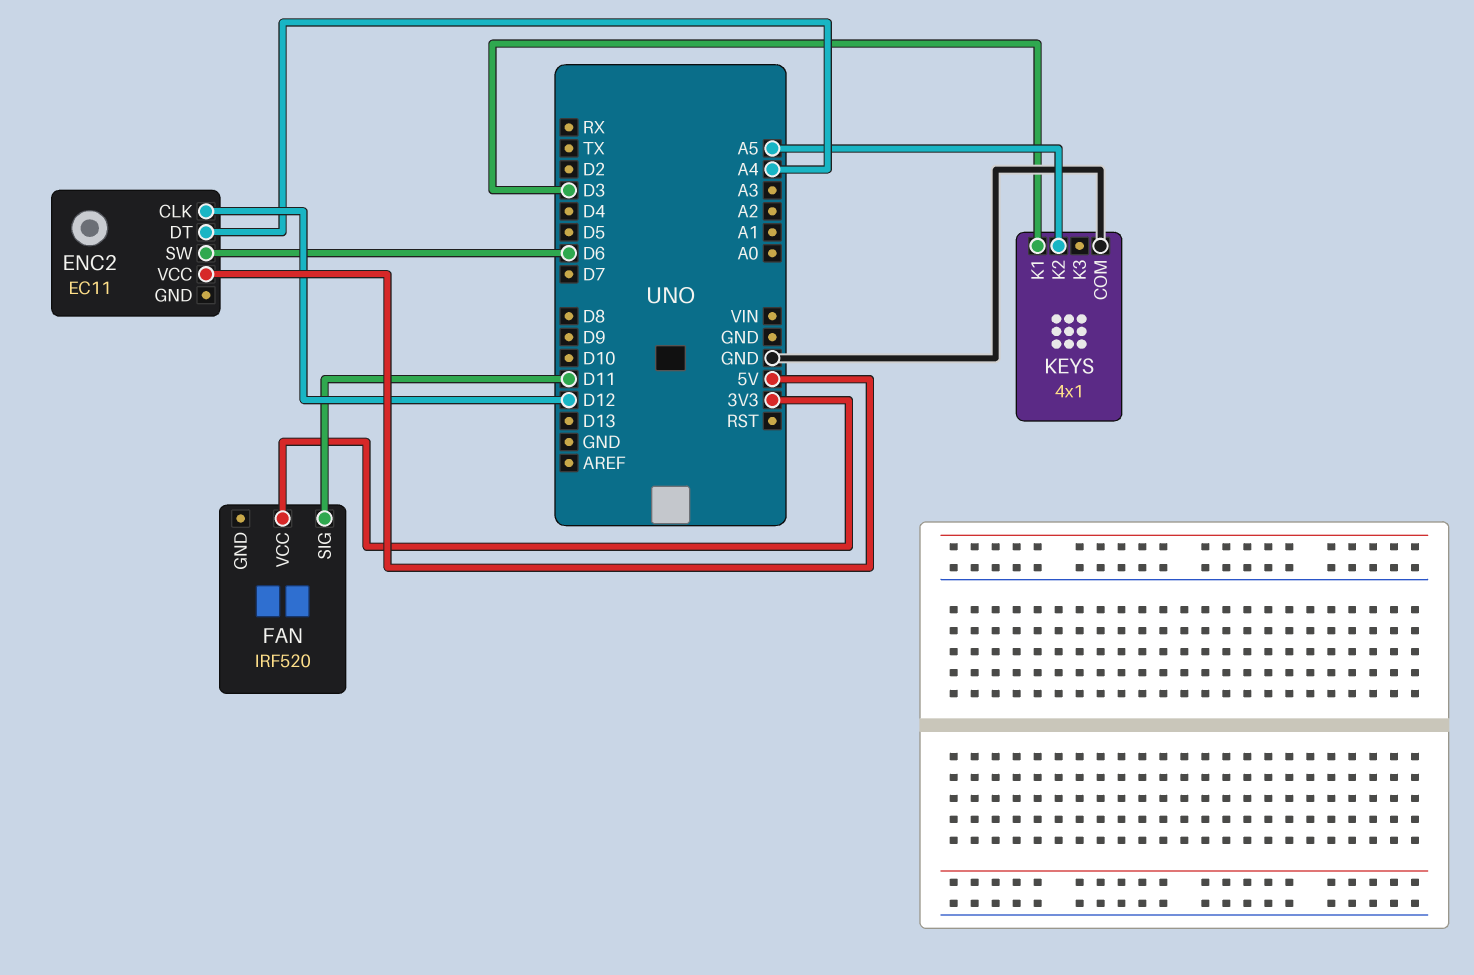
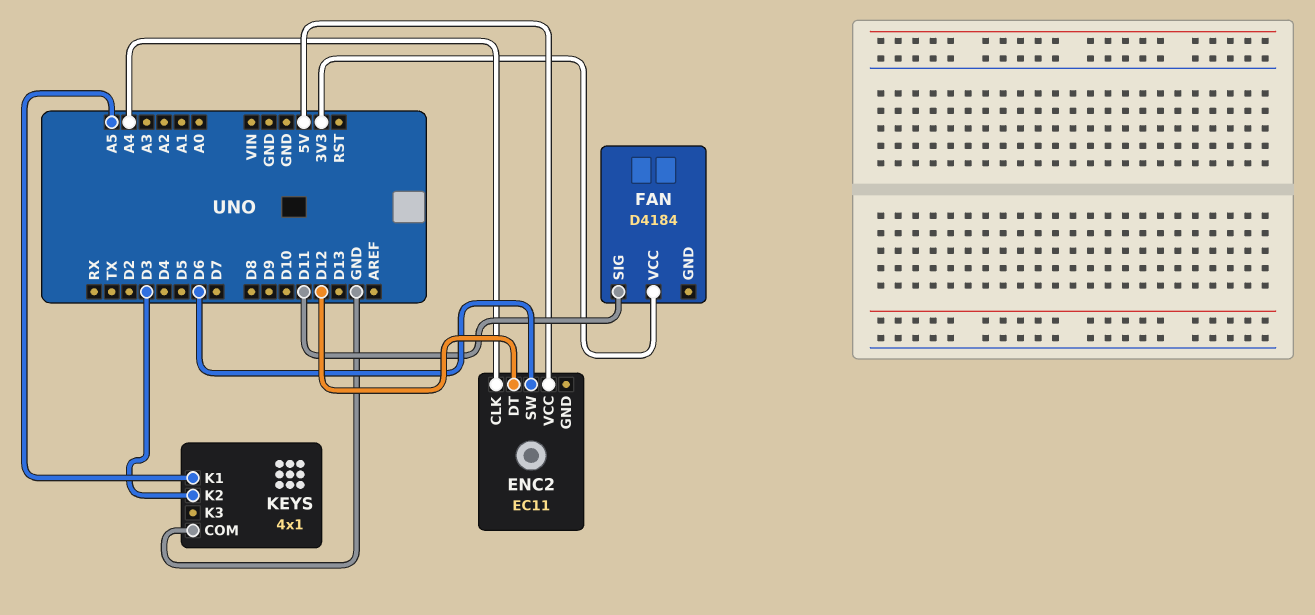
ENC2 pin CLK: D12 -> A4
ENC2 pin DT: A4 -> D12
FAN: IRF520 -> D4184
KEYS pin K1: D3 -> A5
KEYS pin K2: A5 -> D3

